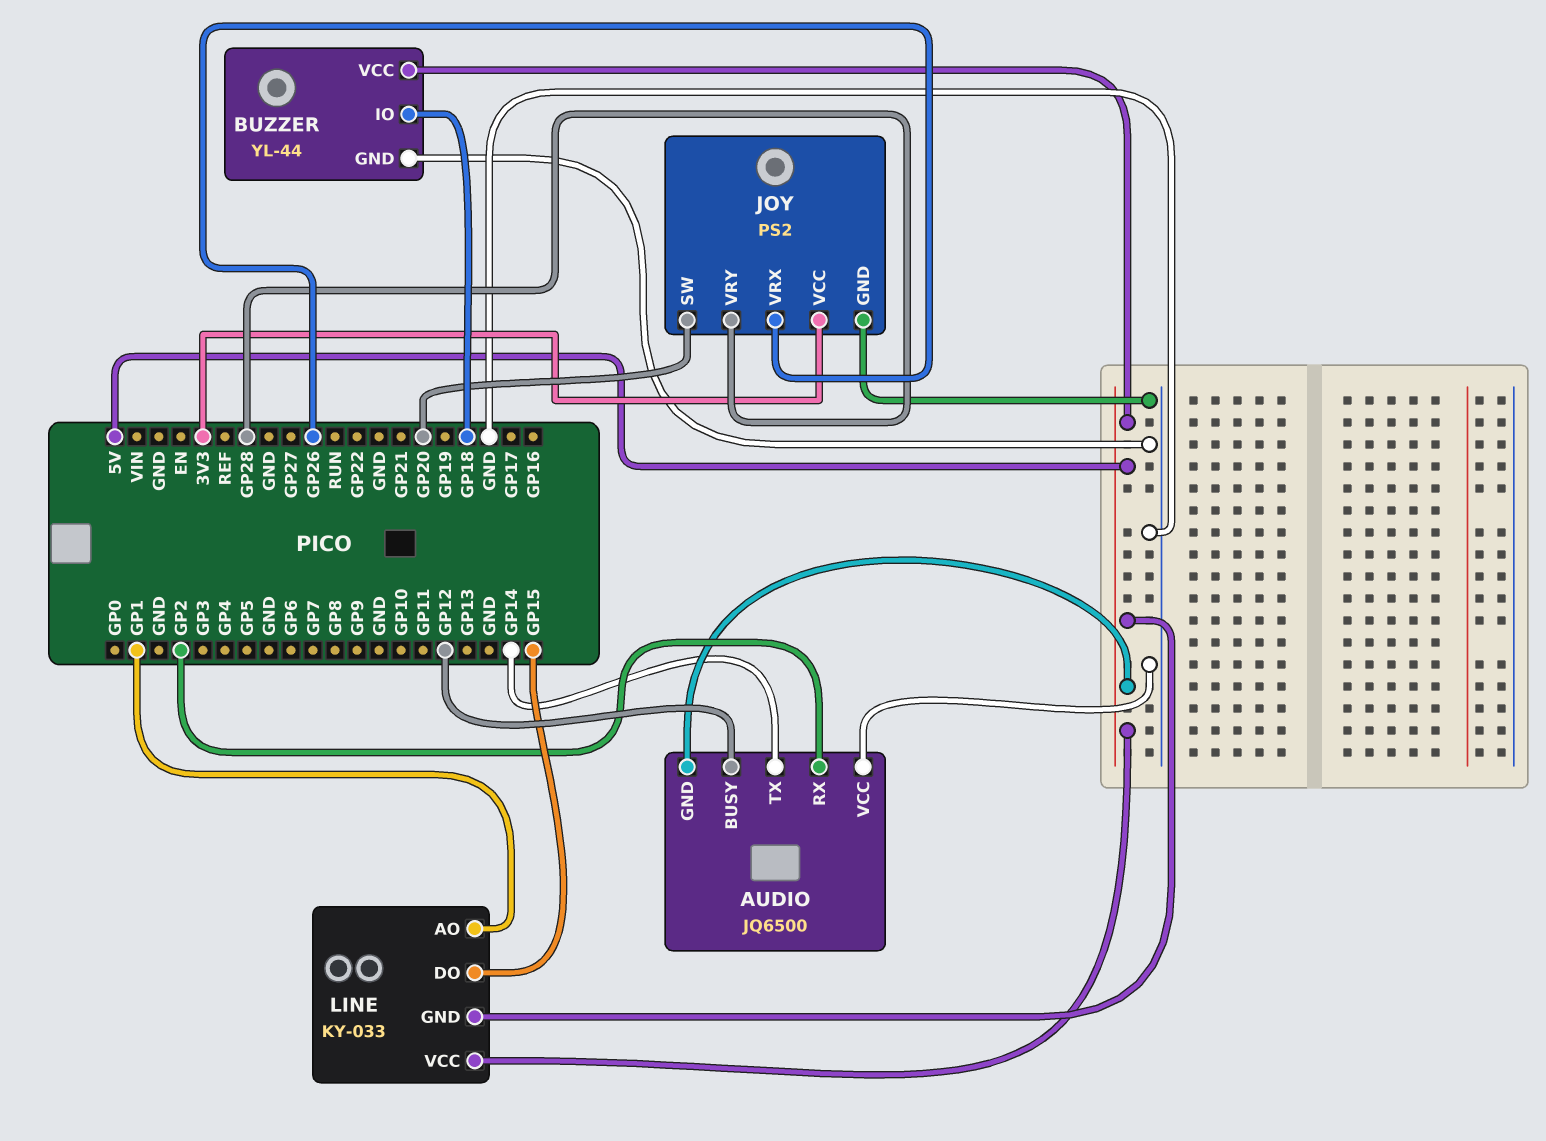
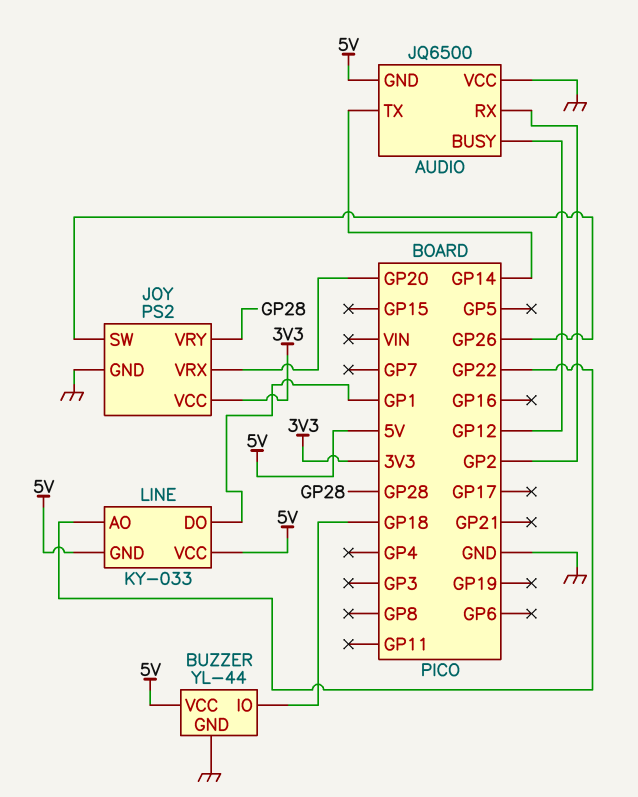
JOY pin SW: GP20 -> GP26
JOY pin VRX: GP26 -> GP20
LINE pin AO: GP1 -> GP22
LINE pin DO: GP15 -> GP1

